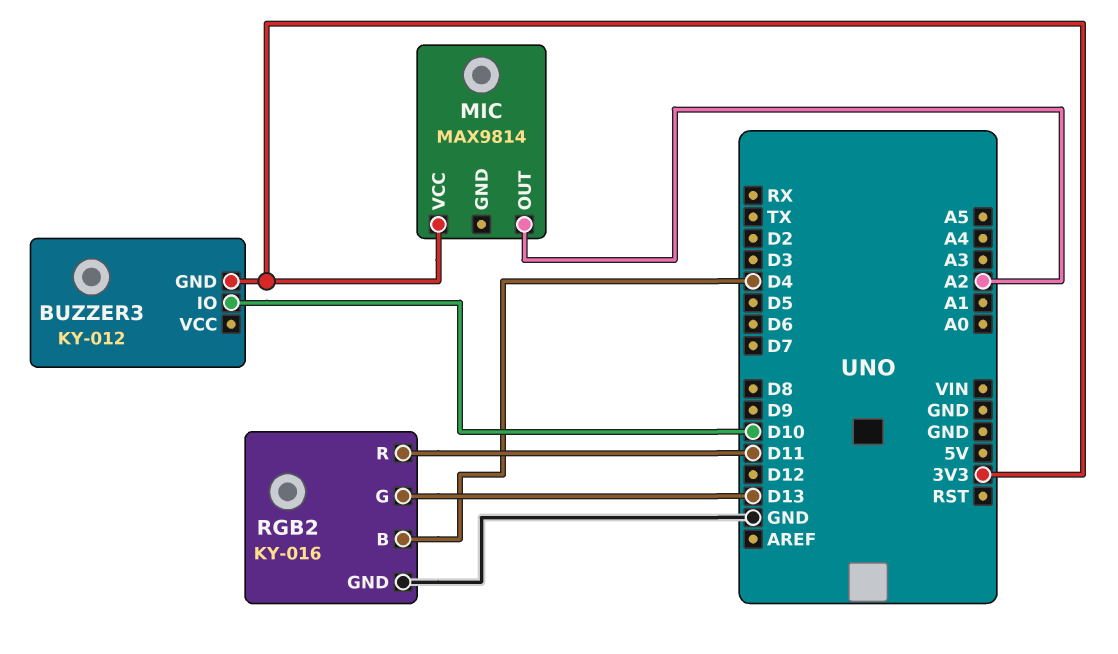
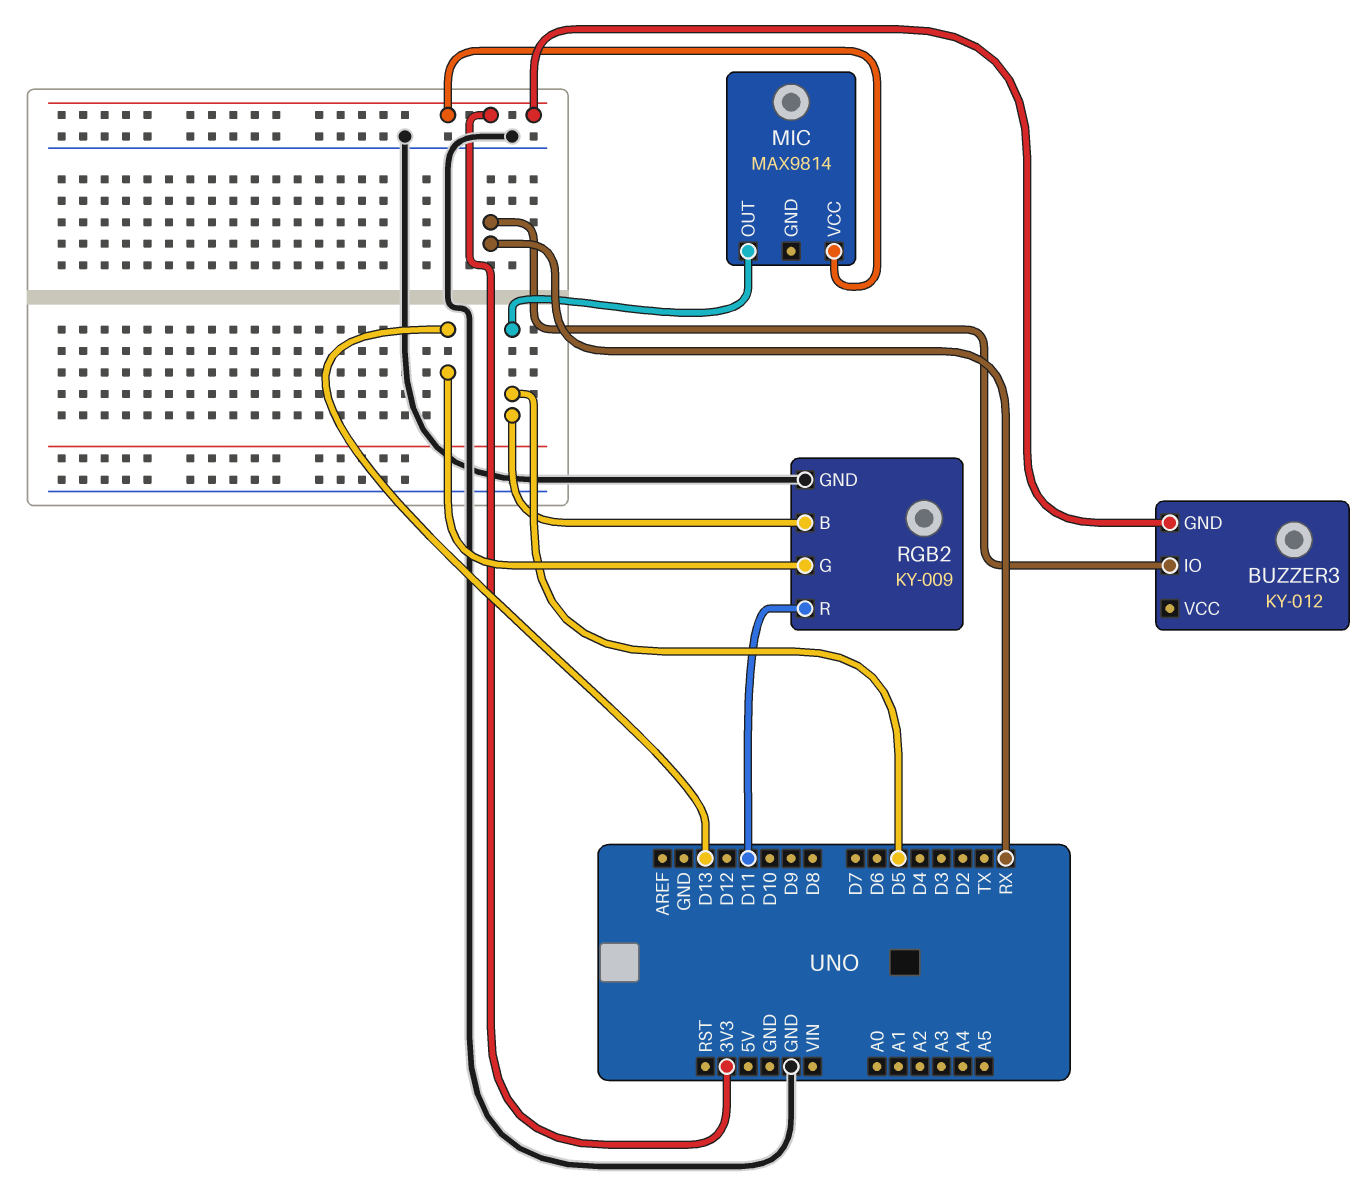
BUZZER3 pin IO: D10 -> RX
MIC pin OUT: A2 -> D5
RGB2: KY-016 -> KY-009
RGB2 pin B: D4 -> D5

